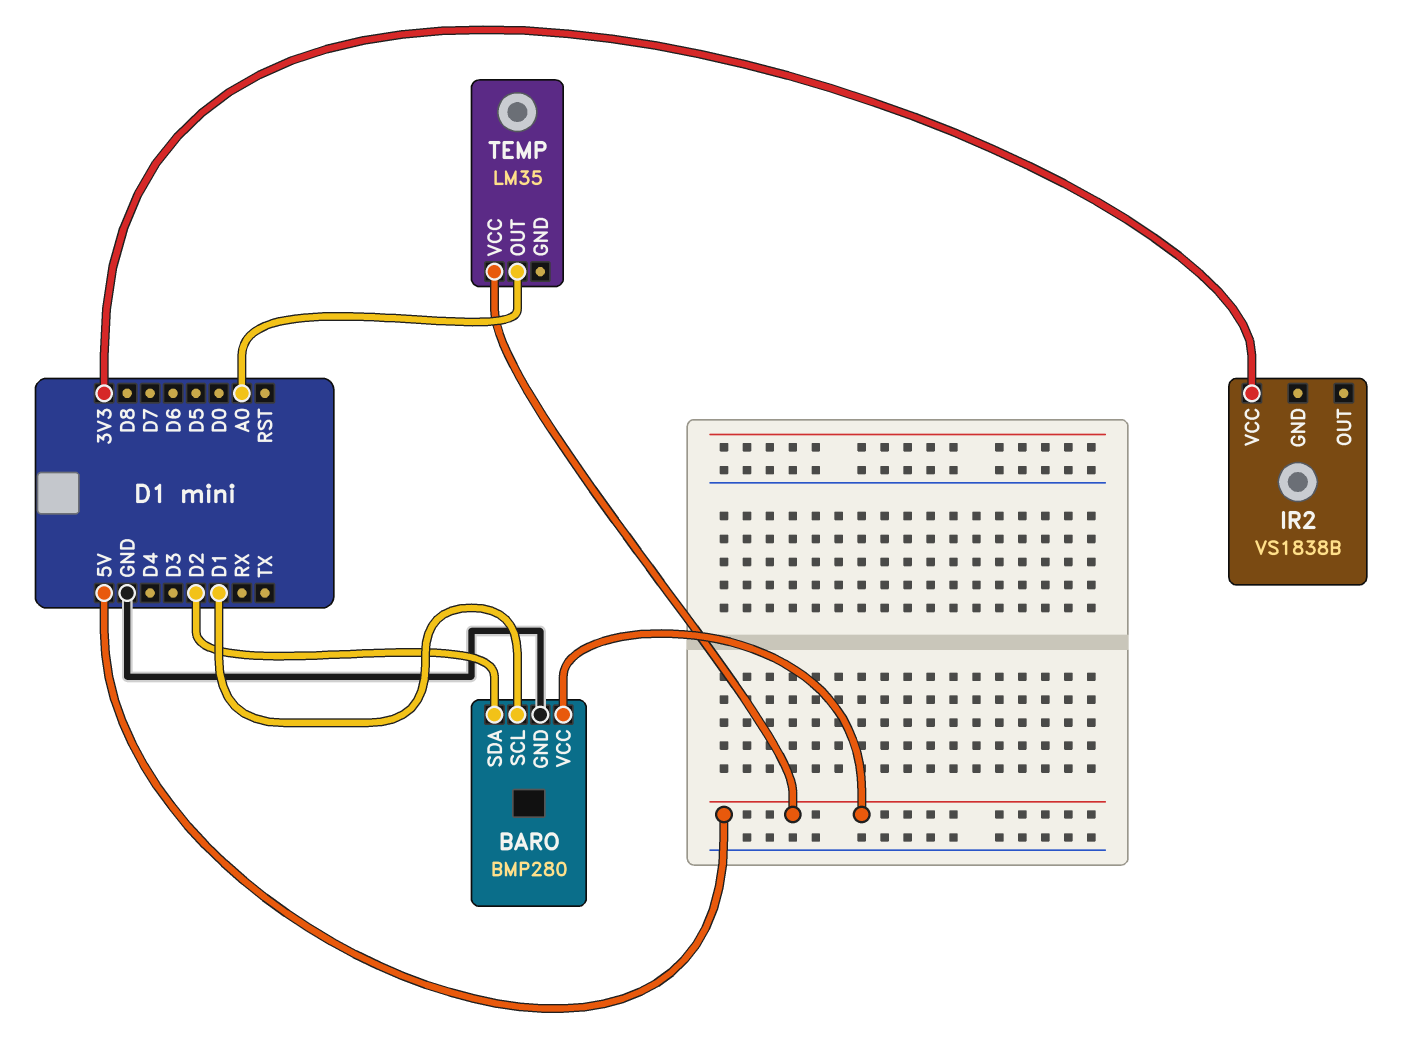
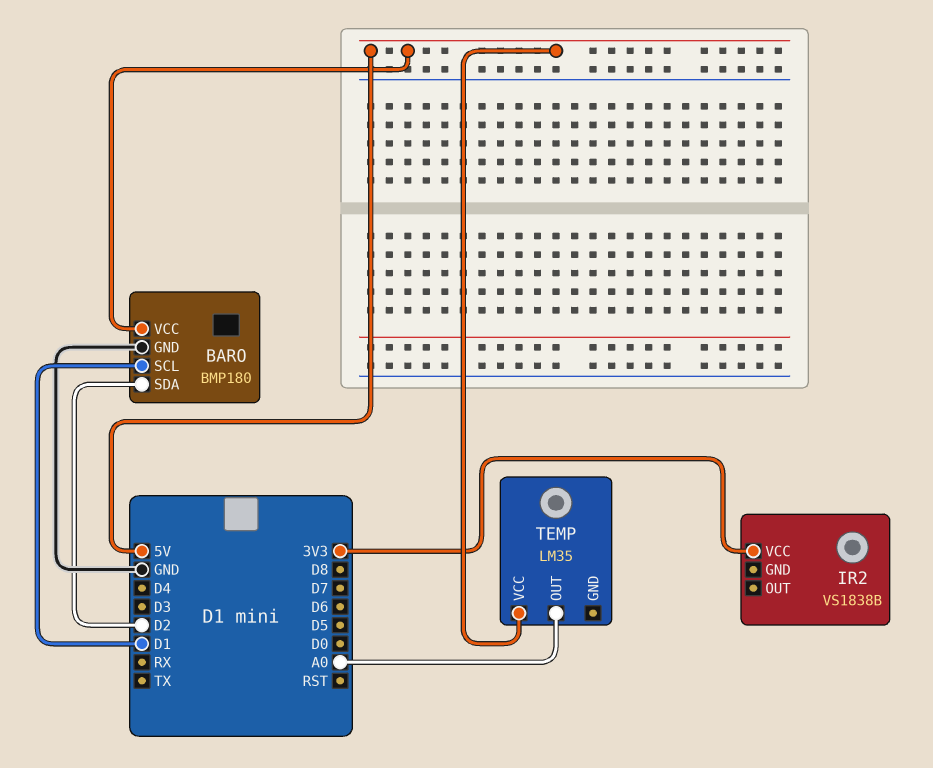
BARO: BMP280 -> BMP180

